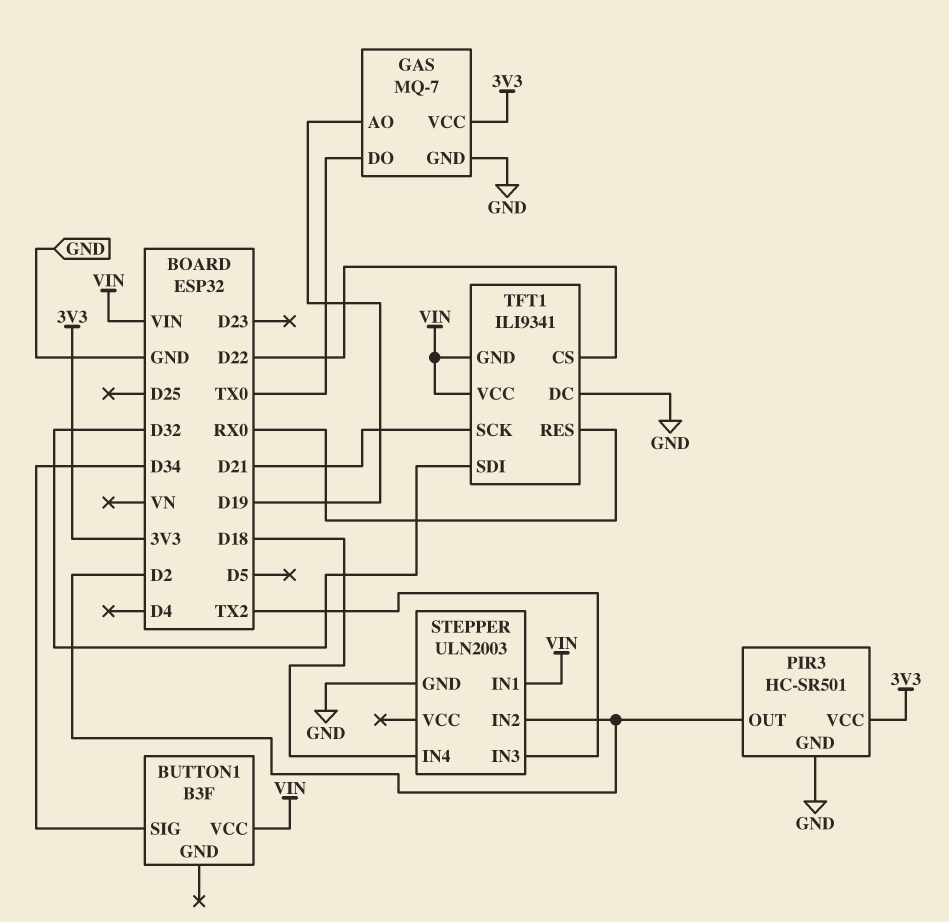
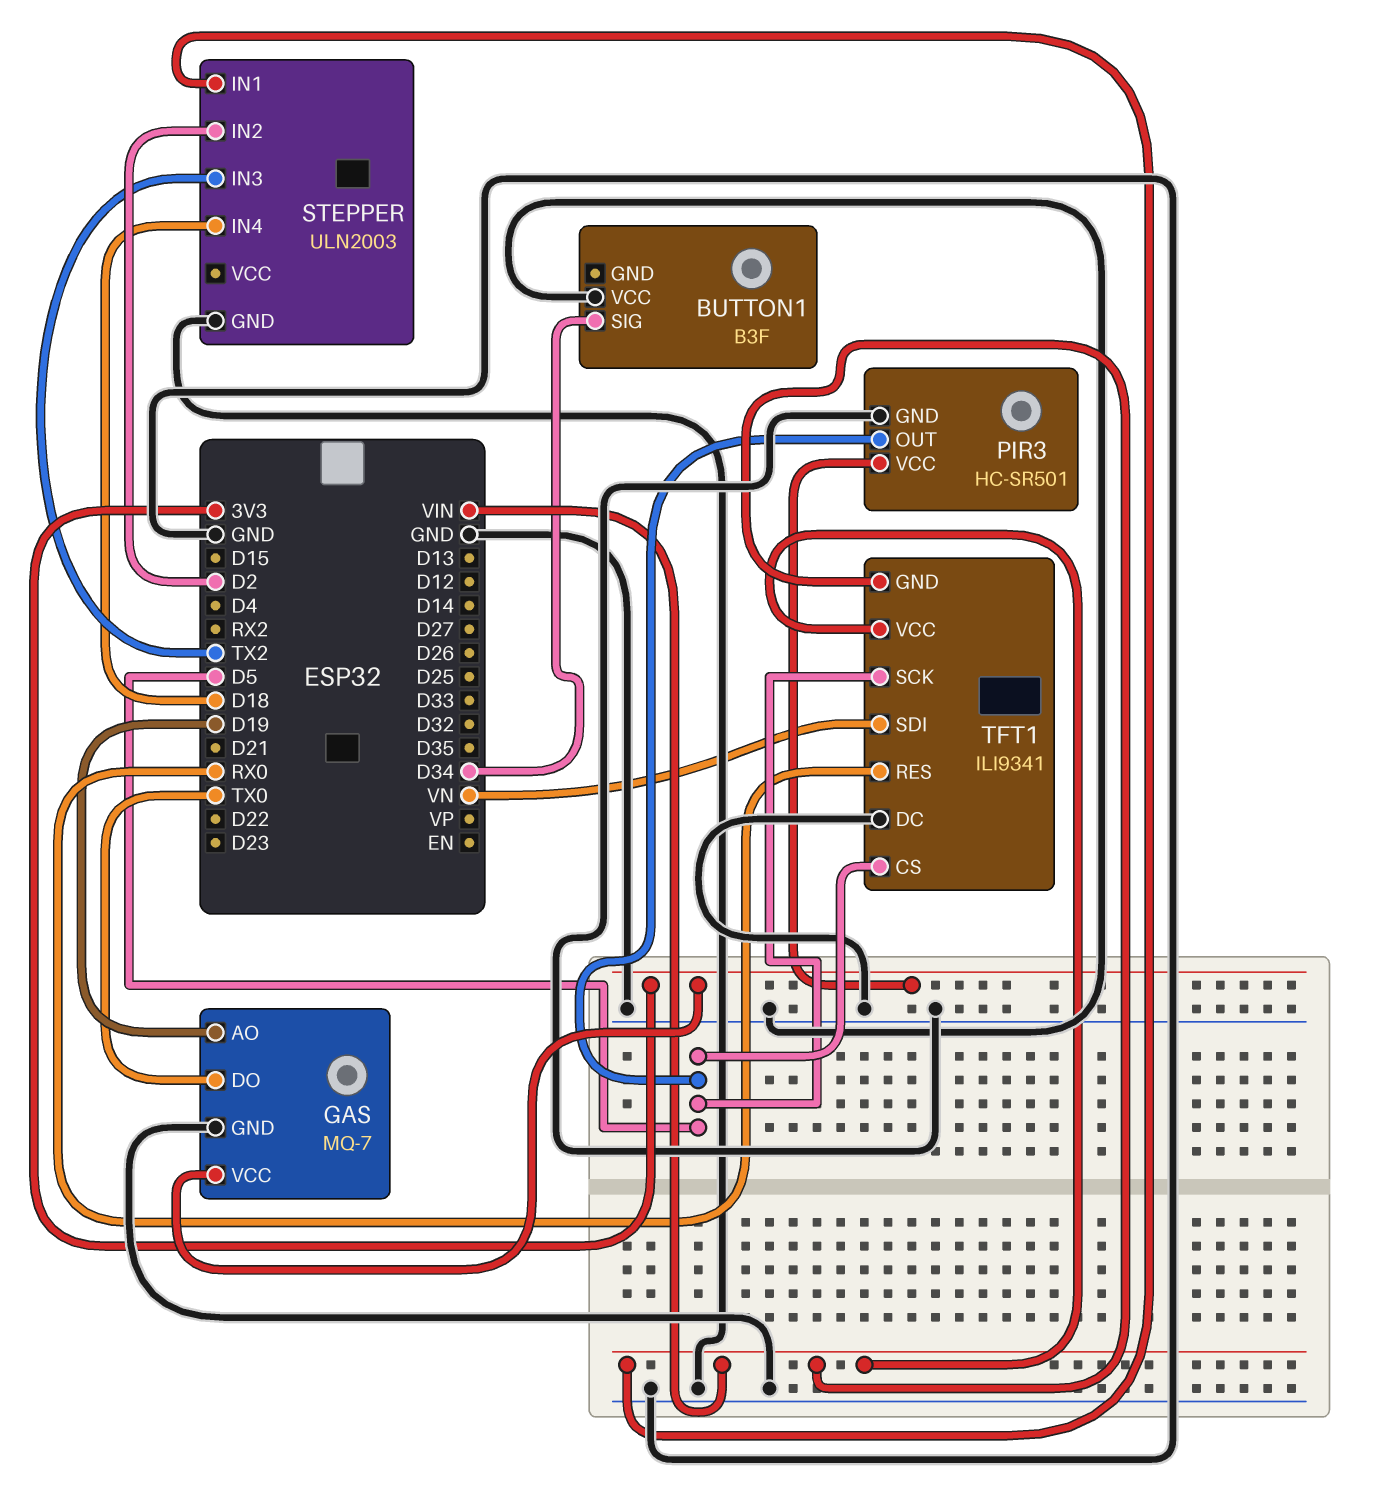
BUTTON1 pin VCC: VIN -> GND
PIR3 pin OUT: D2 -> D5
TFT1 pin CS: D22 -> D5
TFT1 pin SCK: D21 -> D5
TFT1 pin SDI: D32 -> VN

